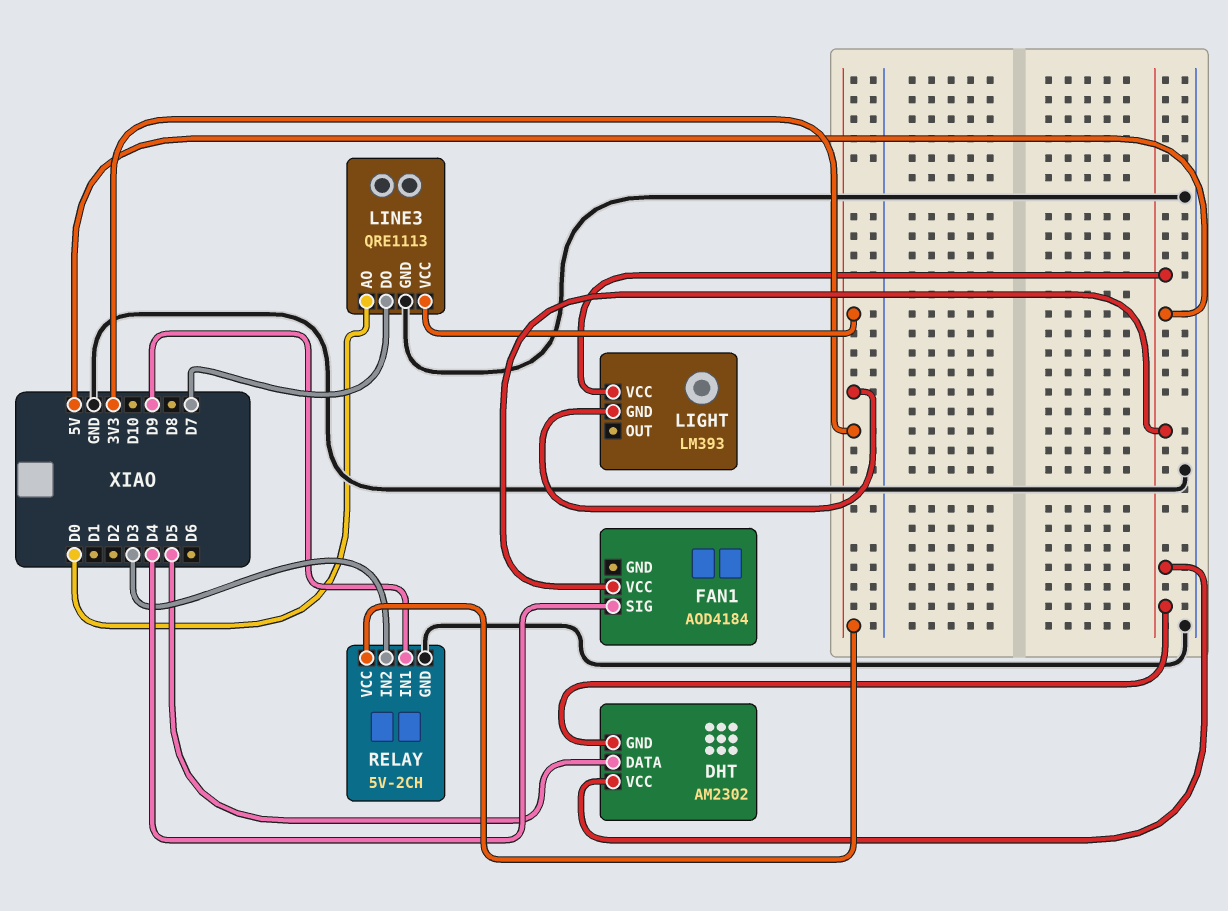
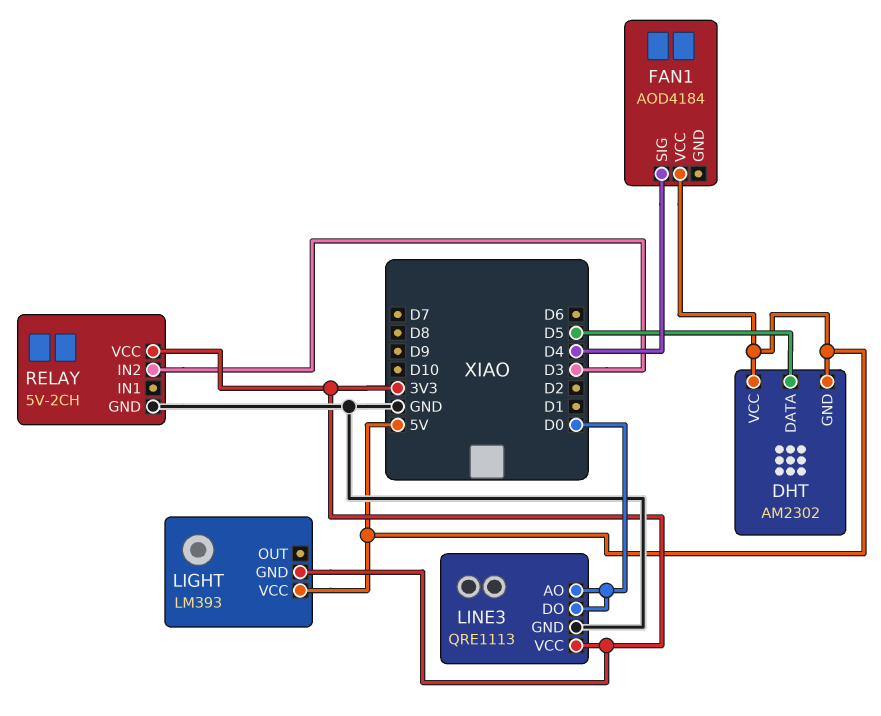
LINE3 pin DO: D7 -> D0
RELAY pin IN1: D9 -> none

